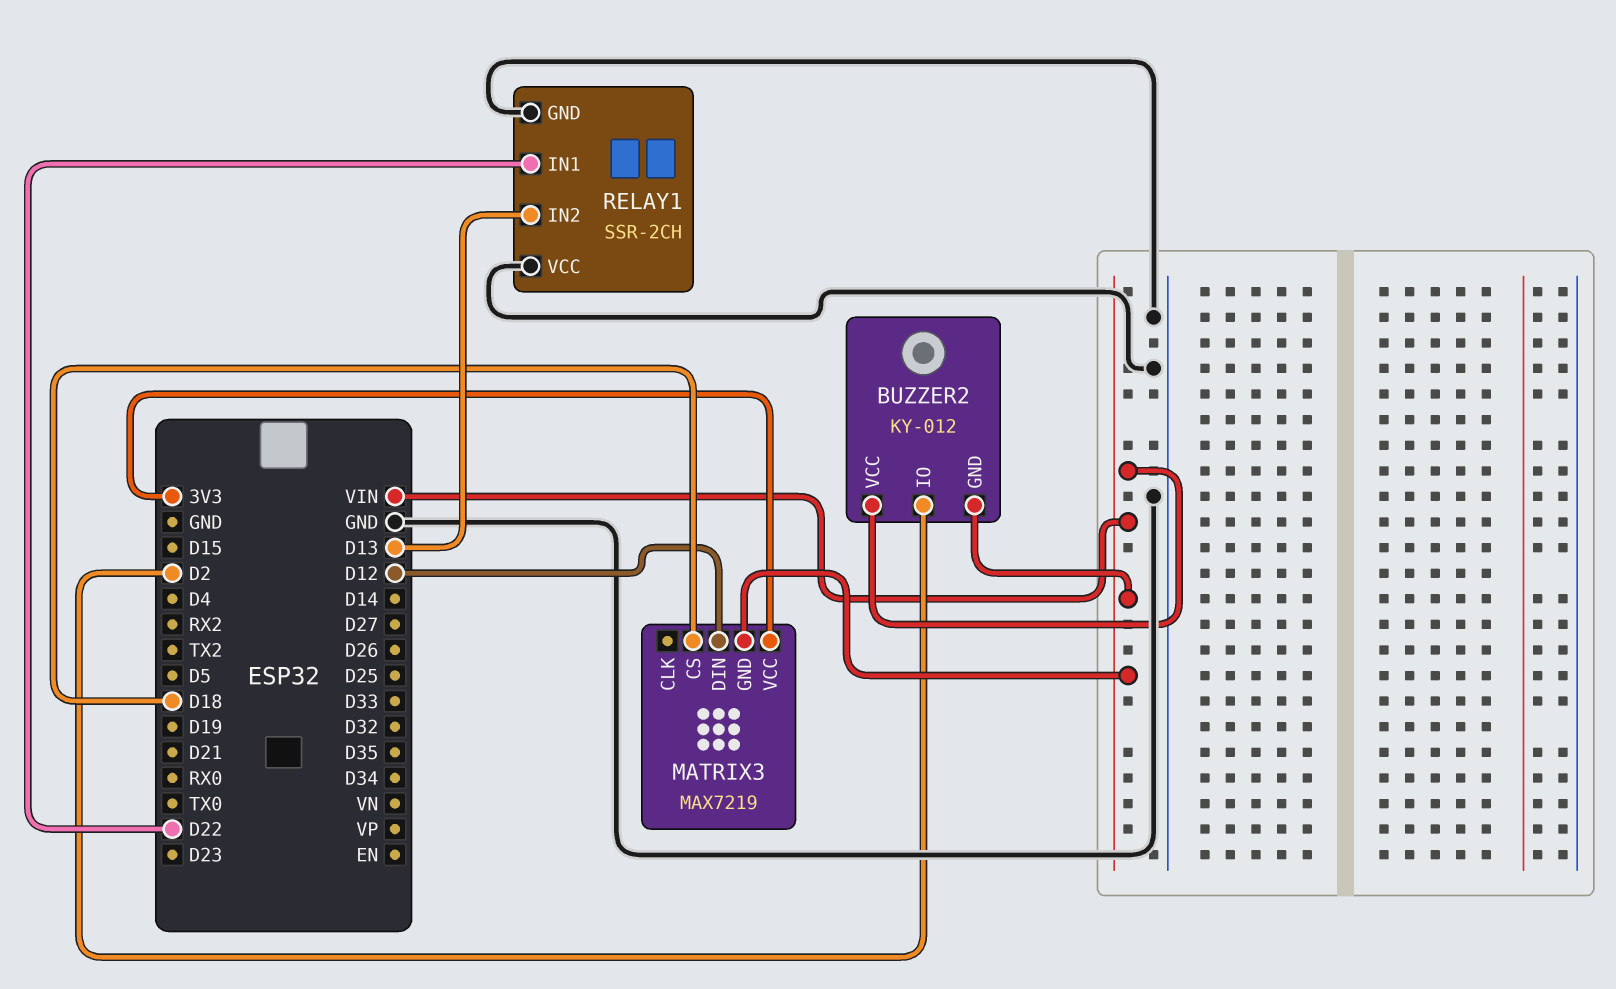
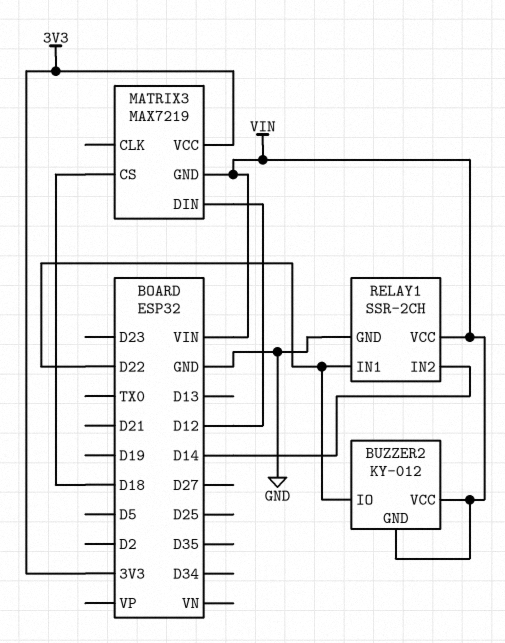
BUZZER2 pin IO: D2 -> D22
RELAY1 pin IN2: D13 -> D14
RELAY1 pin VCC: GND -> VIN

